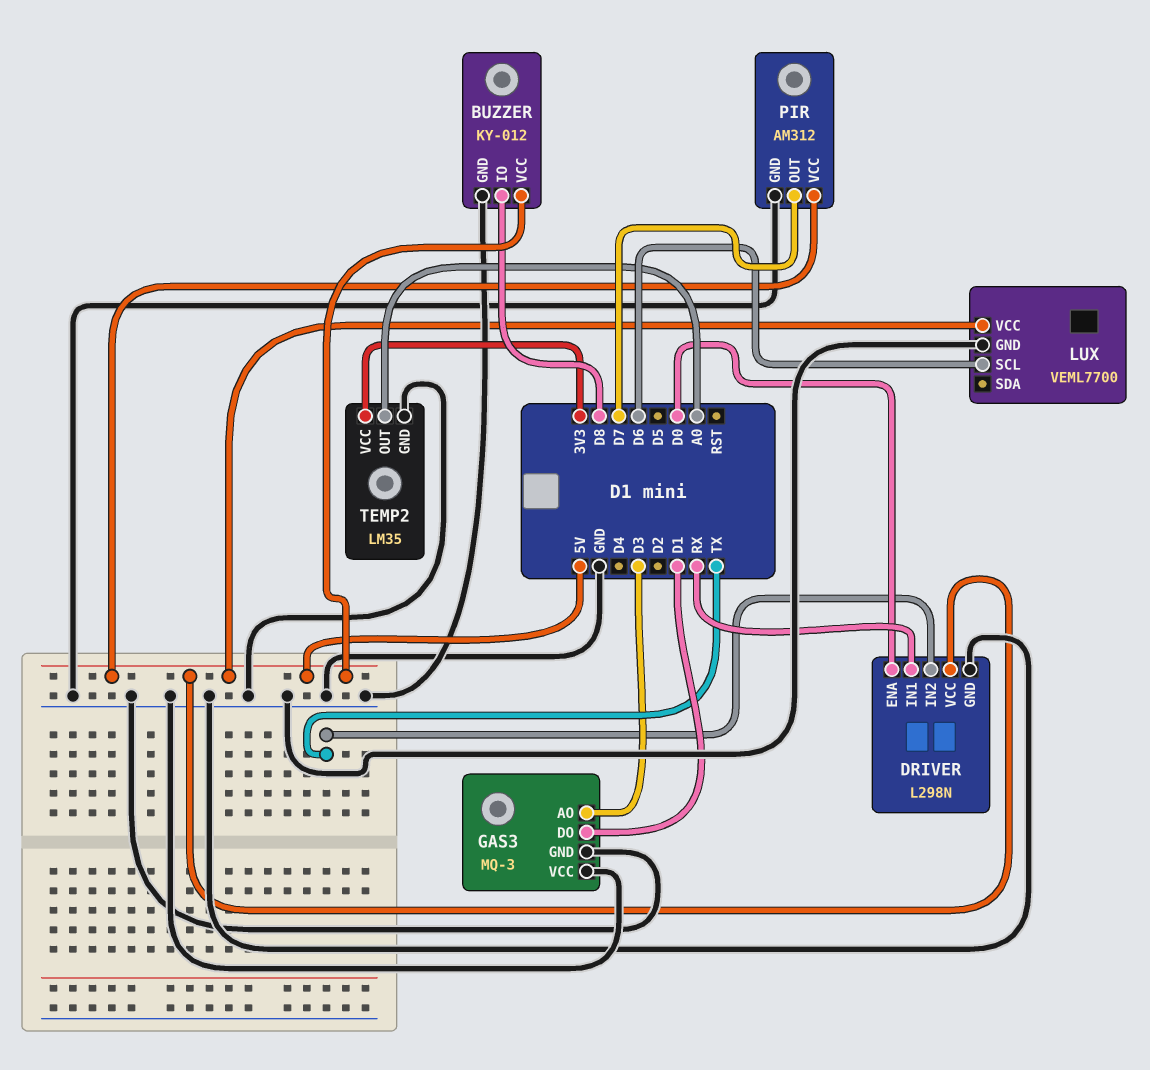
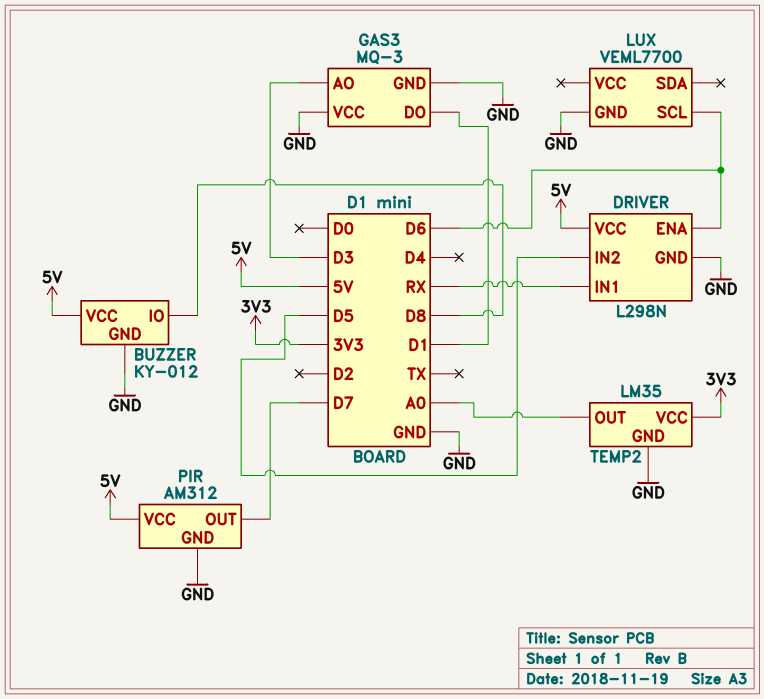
DRIVER pin ENA: D0 -> D6
DRIVER pin IN2: TX -> D5
LUX pin VCC: 5V -> none

